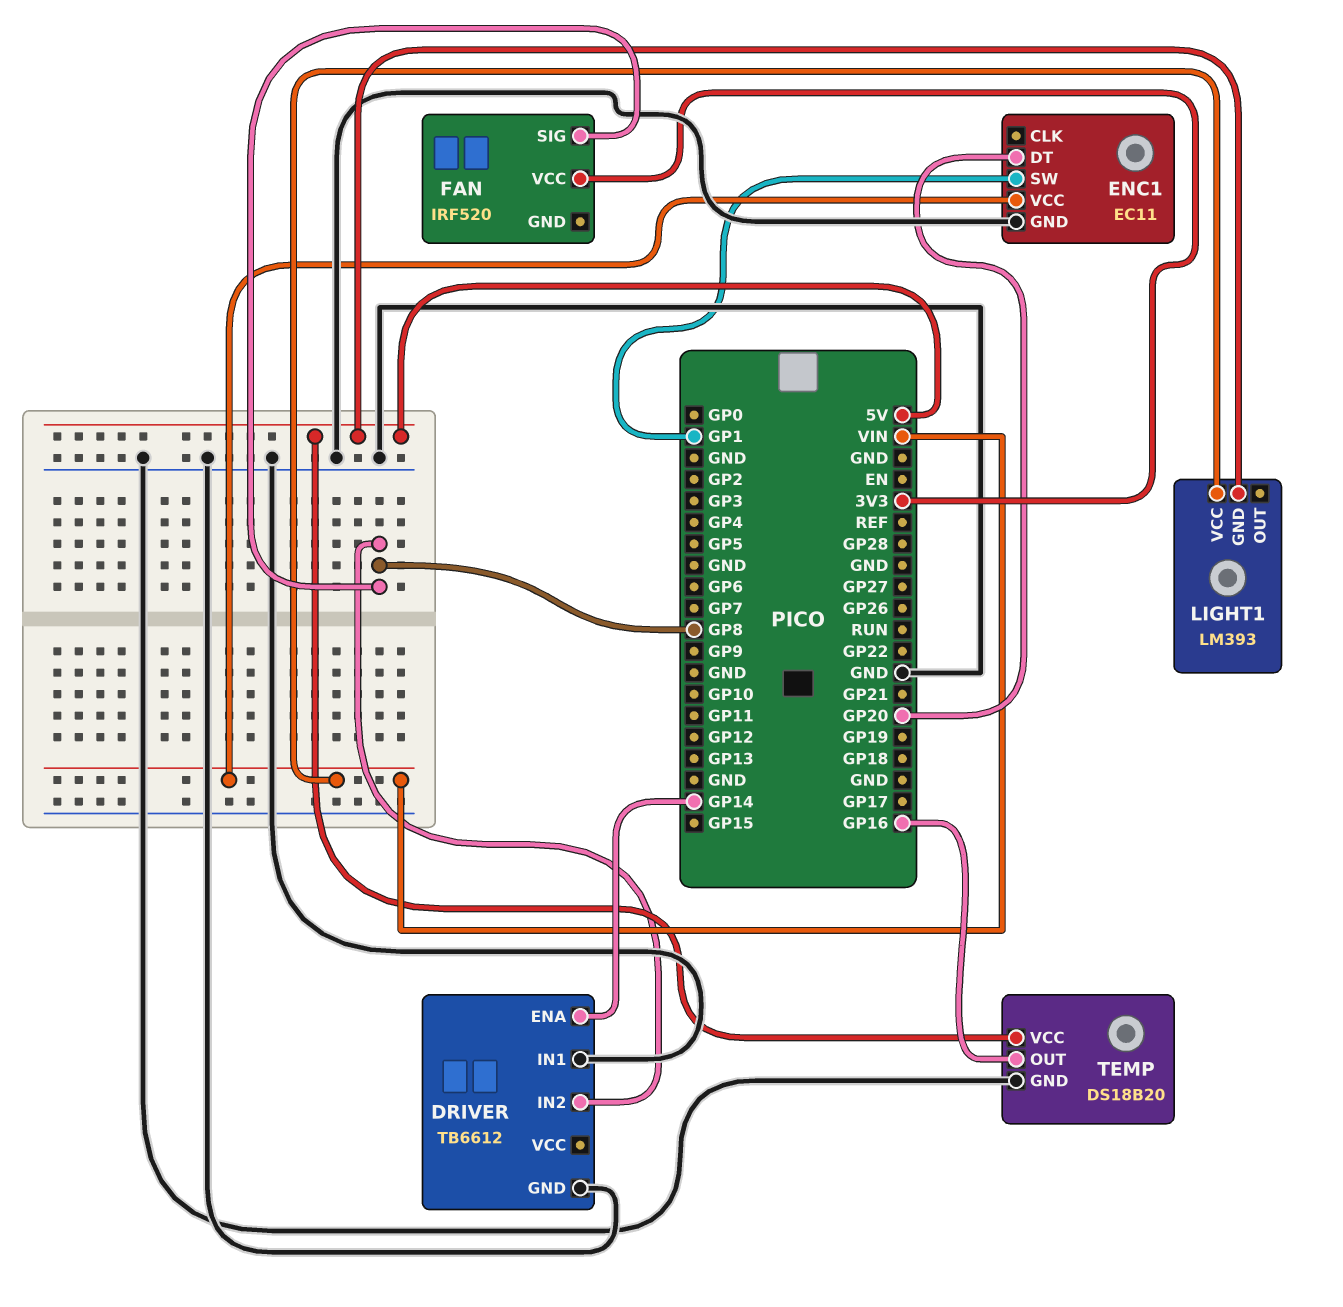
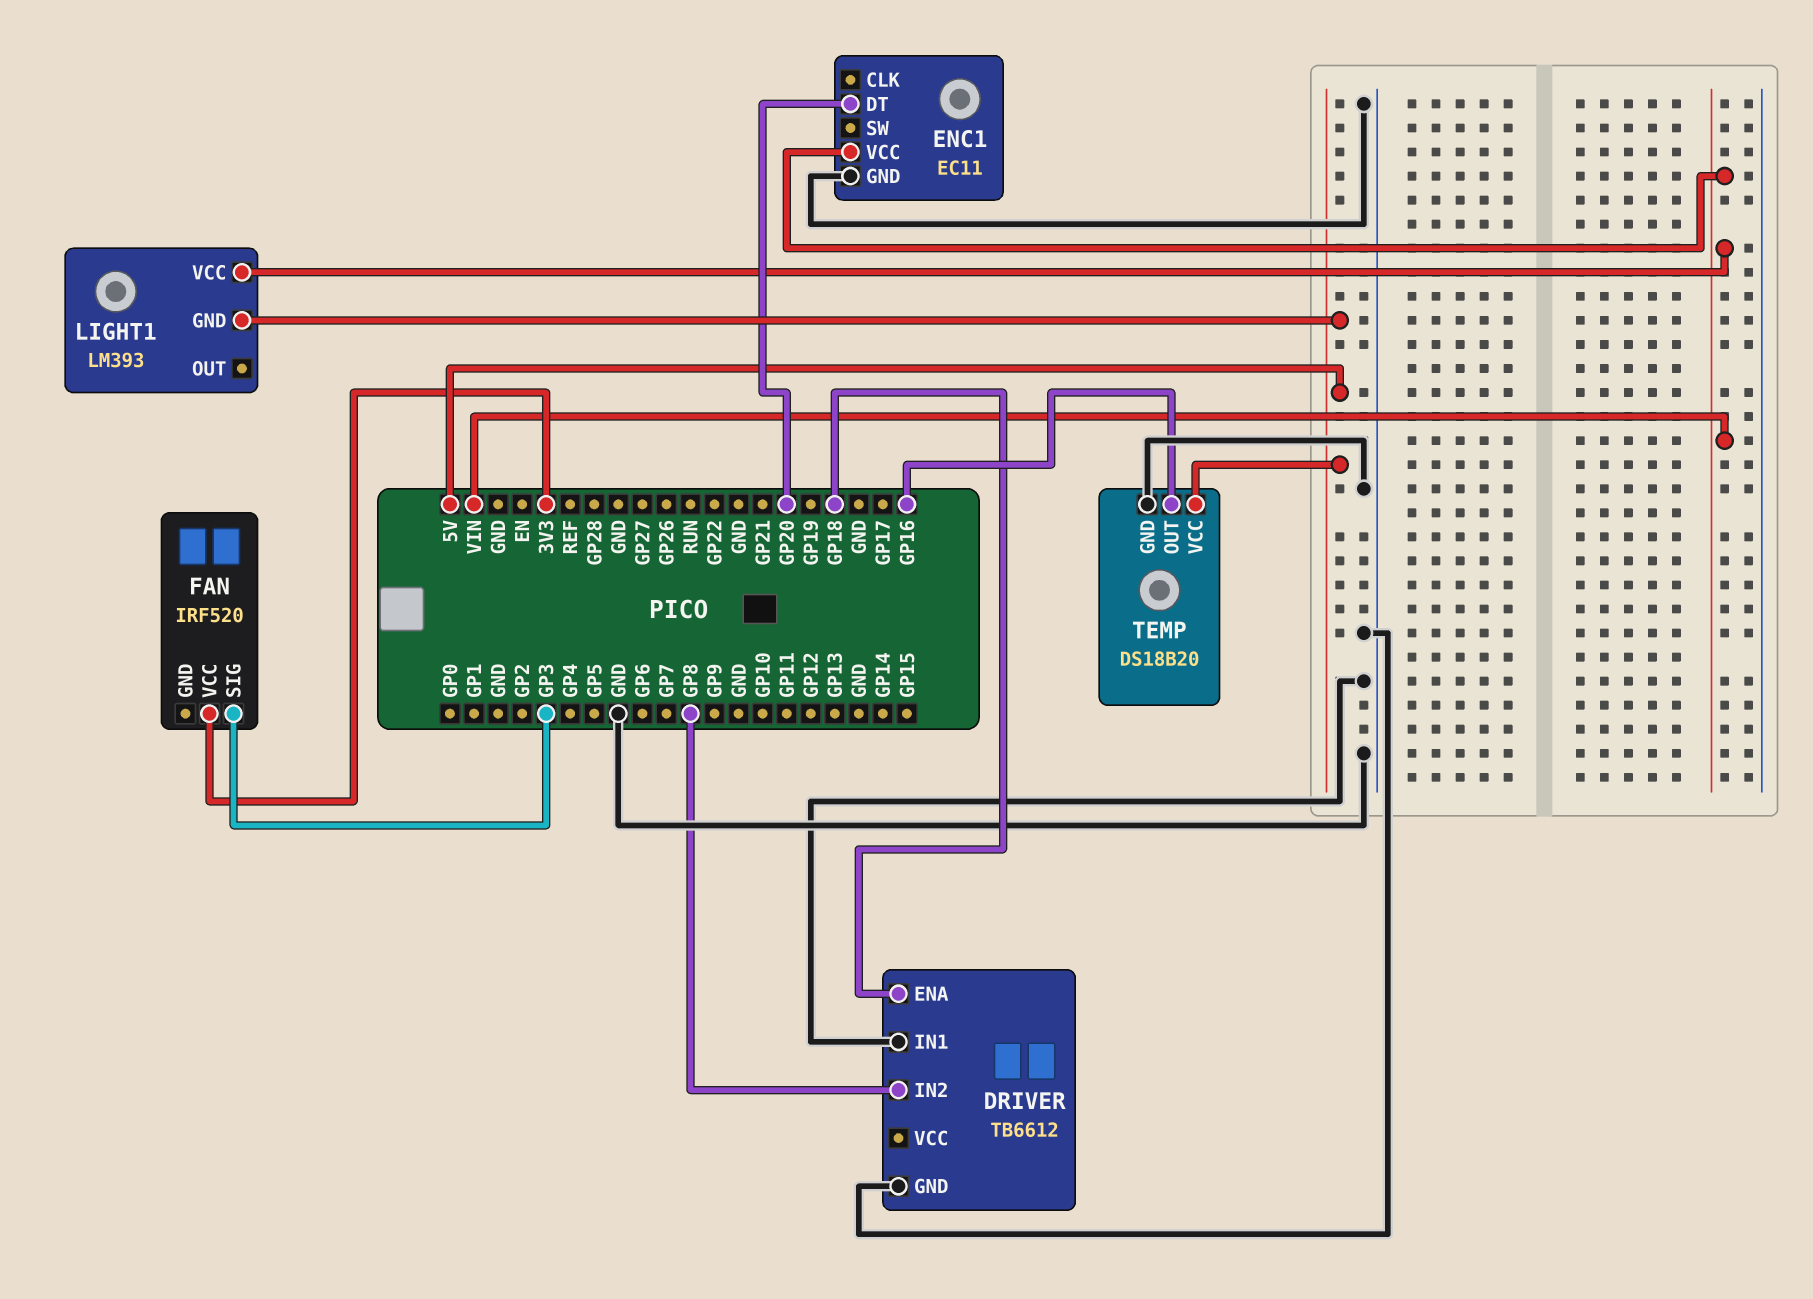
DRIVER pin ENA: GP14 -> GP18
ENC1 pin SW: GP1 -> none
FAN pin SIG: GP8 -> GP3

